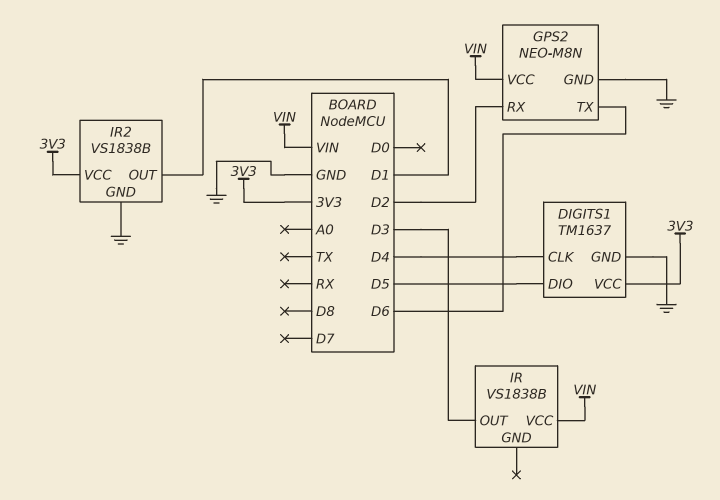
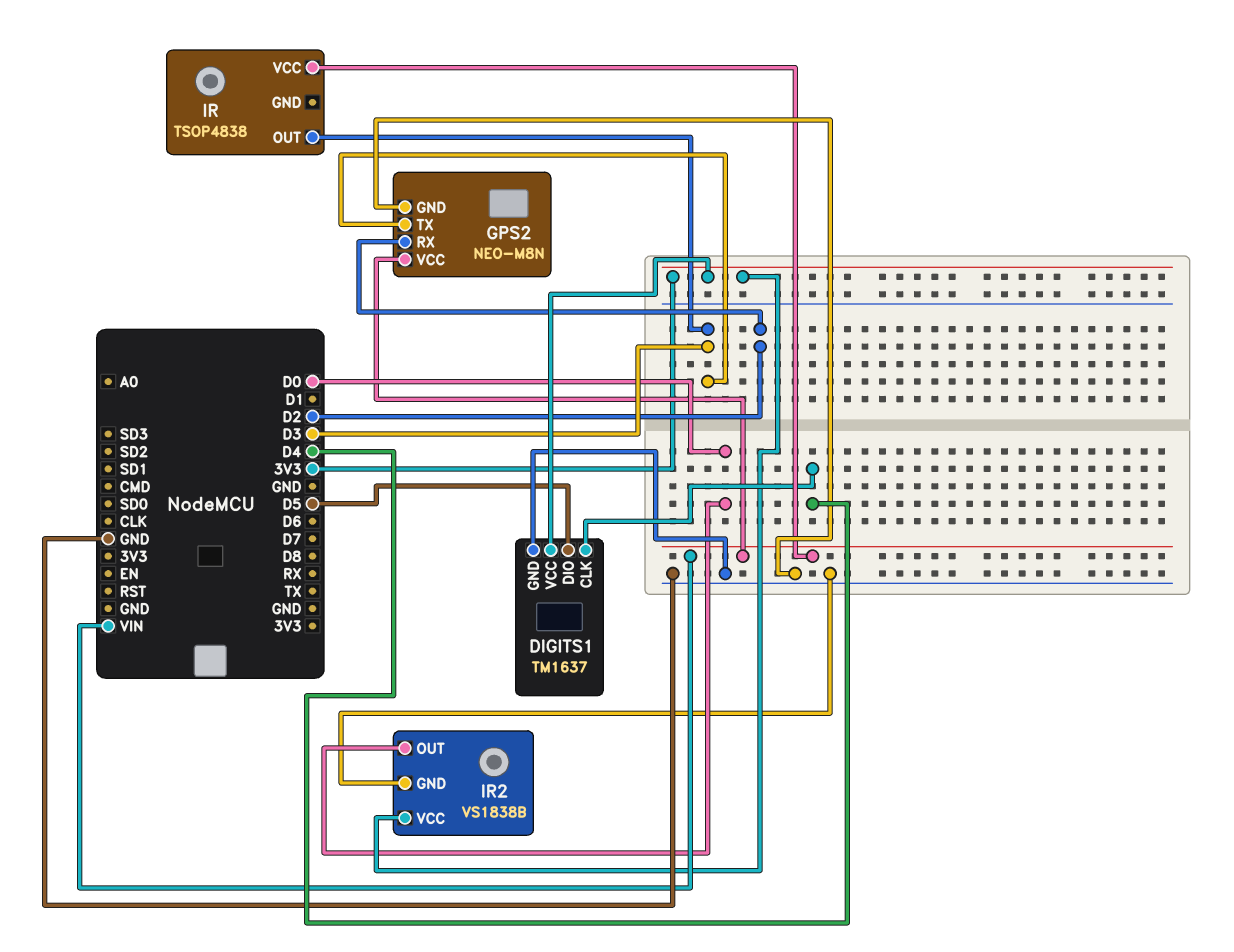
GPS2 pin TX: D6 -> D3
IR: VS1838B -> TSOP4838
IR2 pin OUT: D1 -> D0

